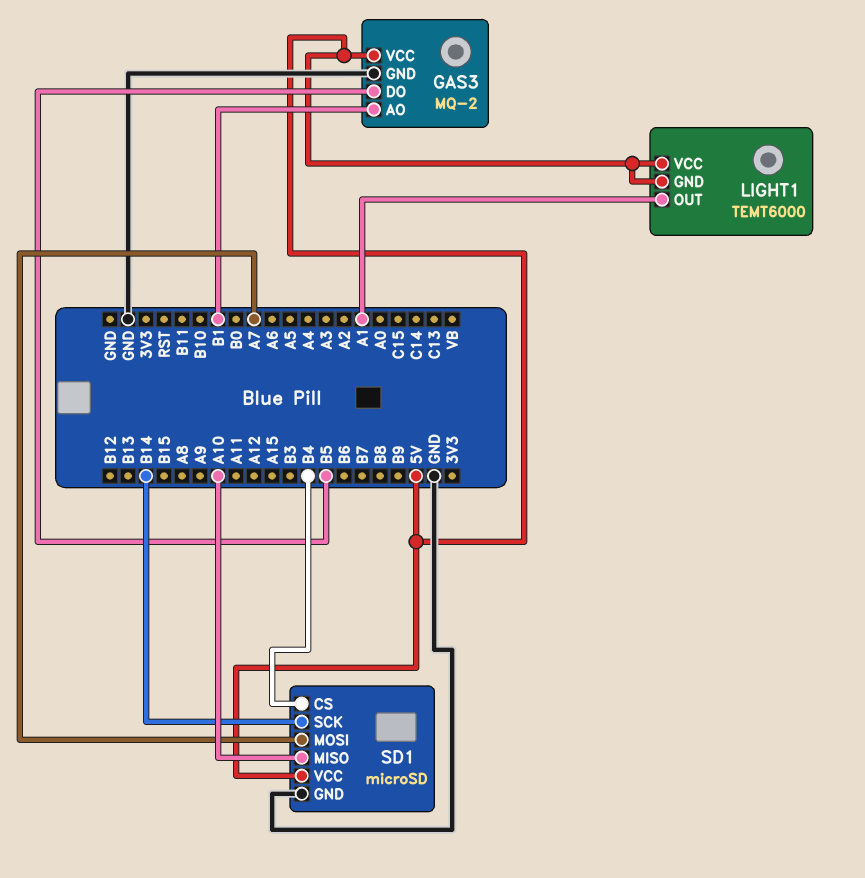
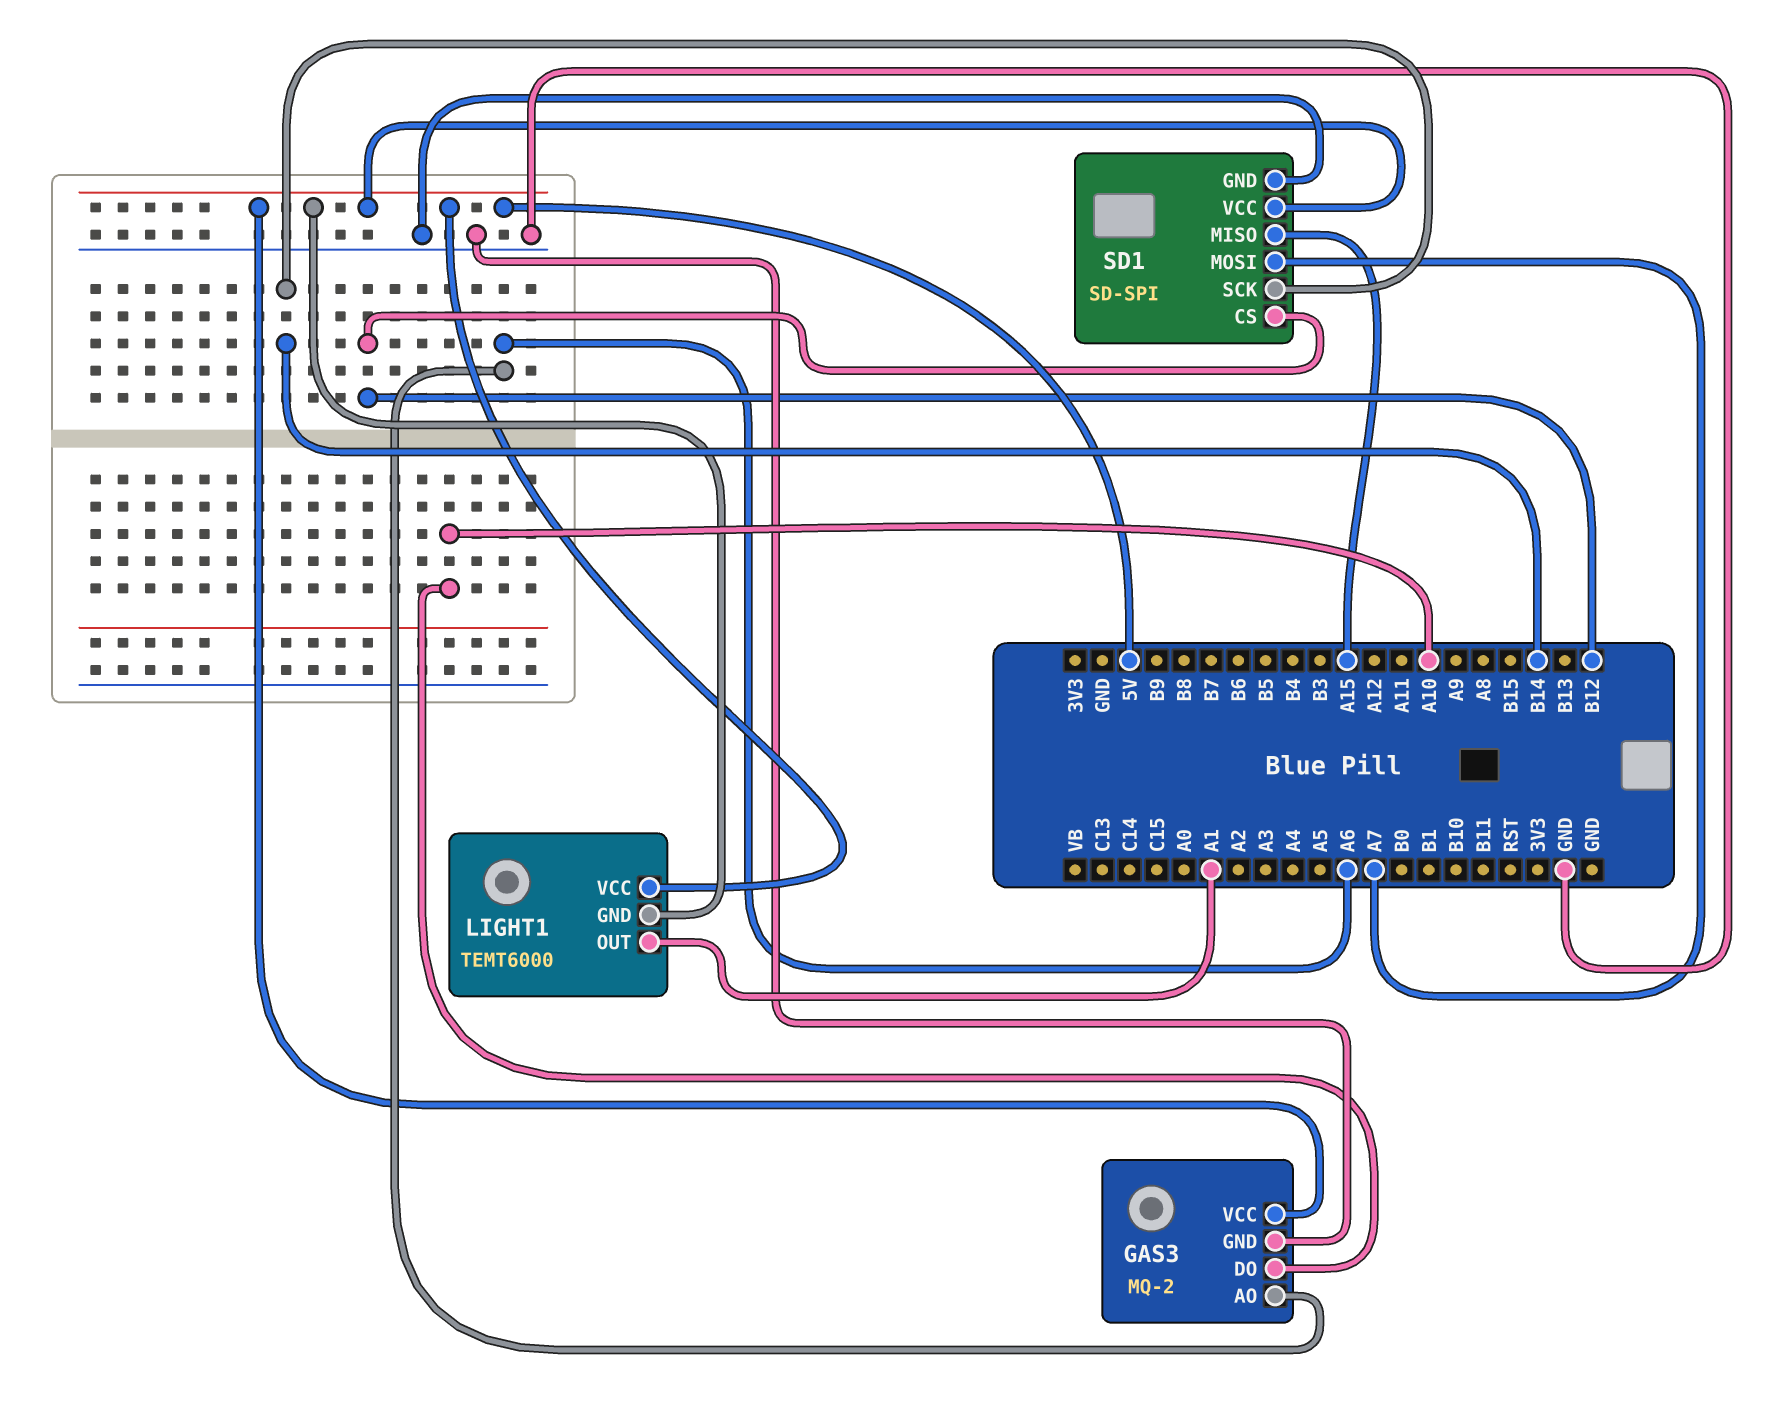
GAS3 pin AO: B1 -> A6
GAS3 pin DO: B5 -> A10
SD1: microSD -> SD-SPI
SD1 pin CS: B4 -> B12
SD1 pin MISO: A10 -> A15

